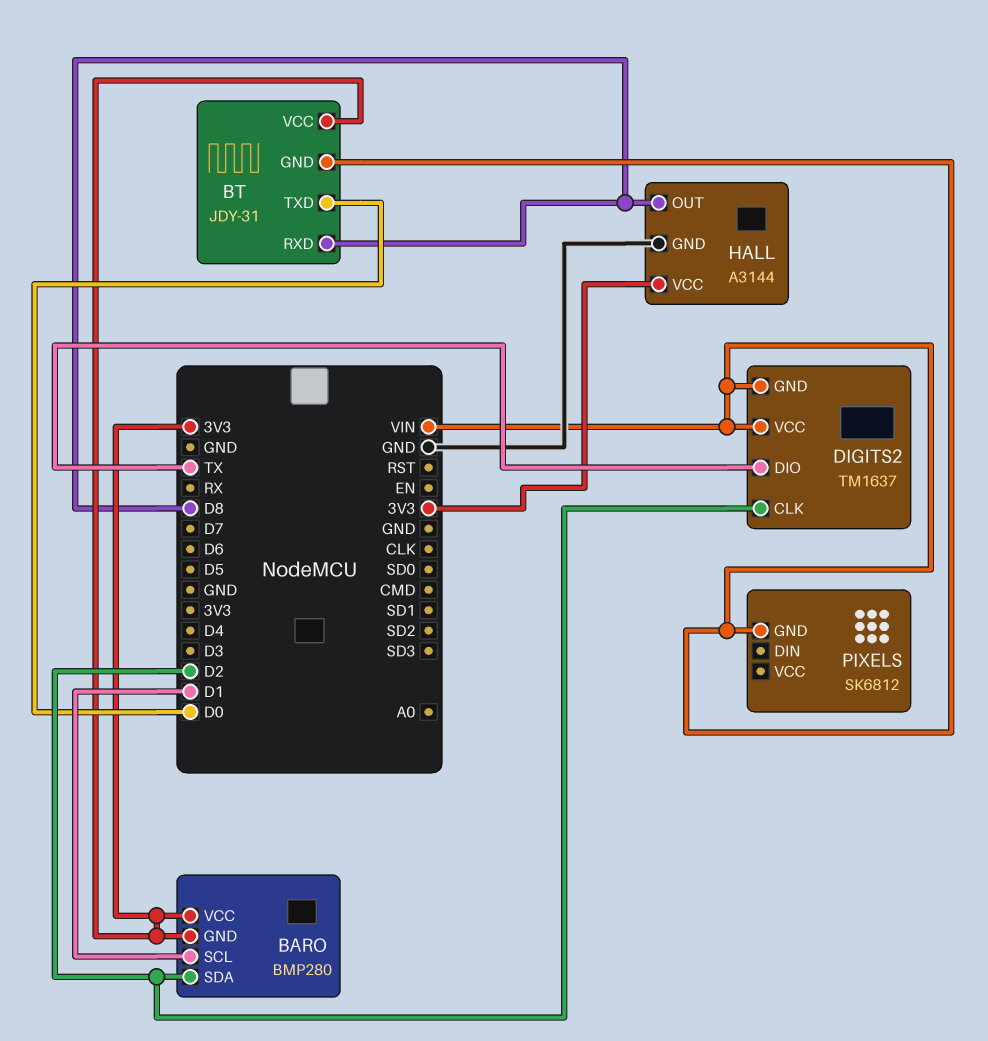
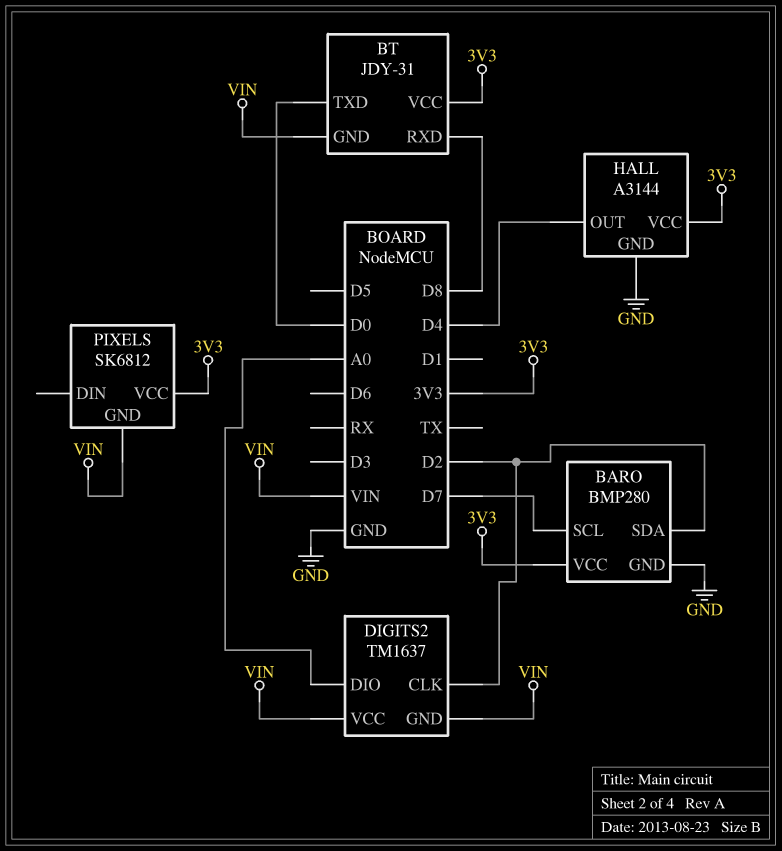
BARO pin GND: 3V3 -> GND
BARO pin SCL: D1 -> D7
DIGITS2 pin DIO: TX -> A0
HALL pin OUT: D8 -> D4
PIXELS pin VCC: none -> 3V3

